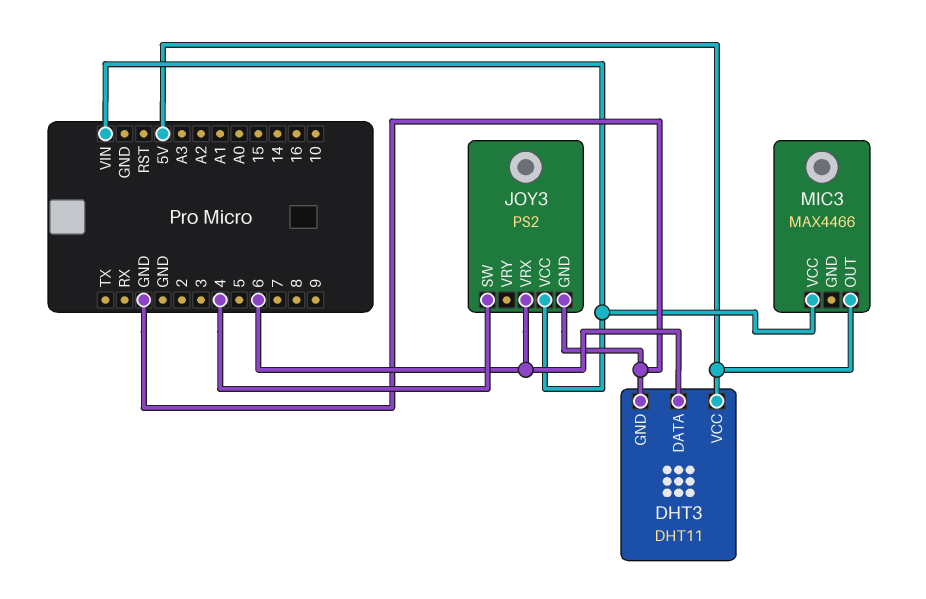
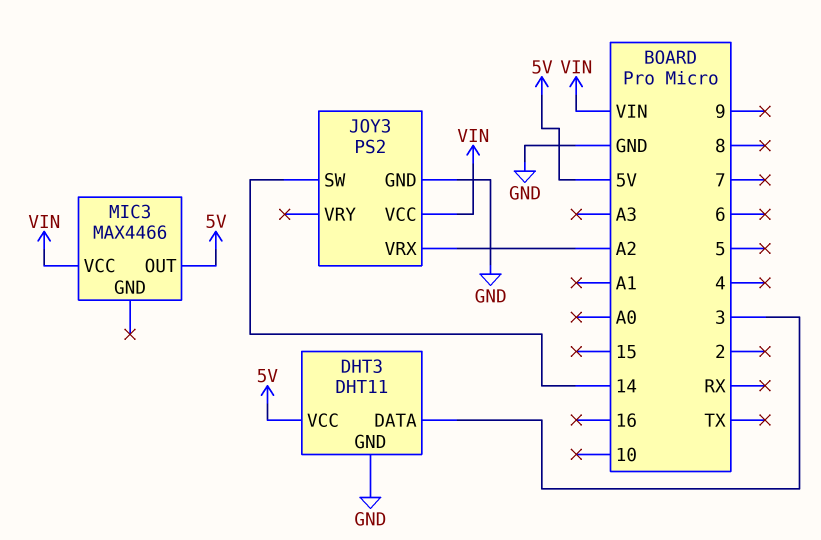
DHT3 pin DATA: 6 -> 3
JOY3 pin SW: 4 -> 14
JOY3 pin VRX: 6 -> A2

